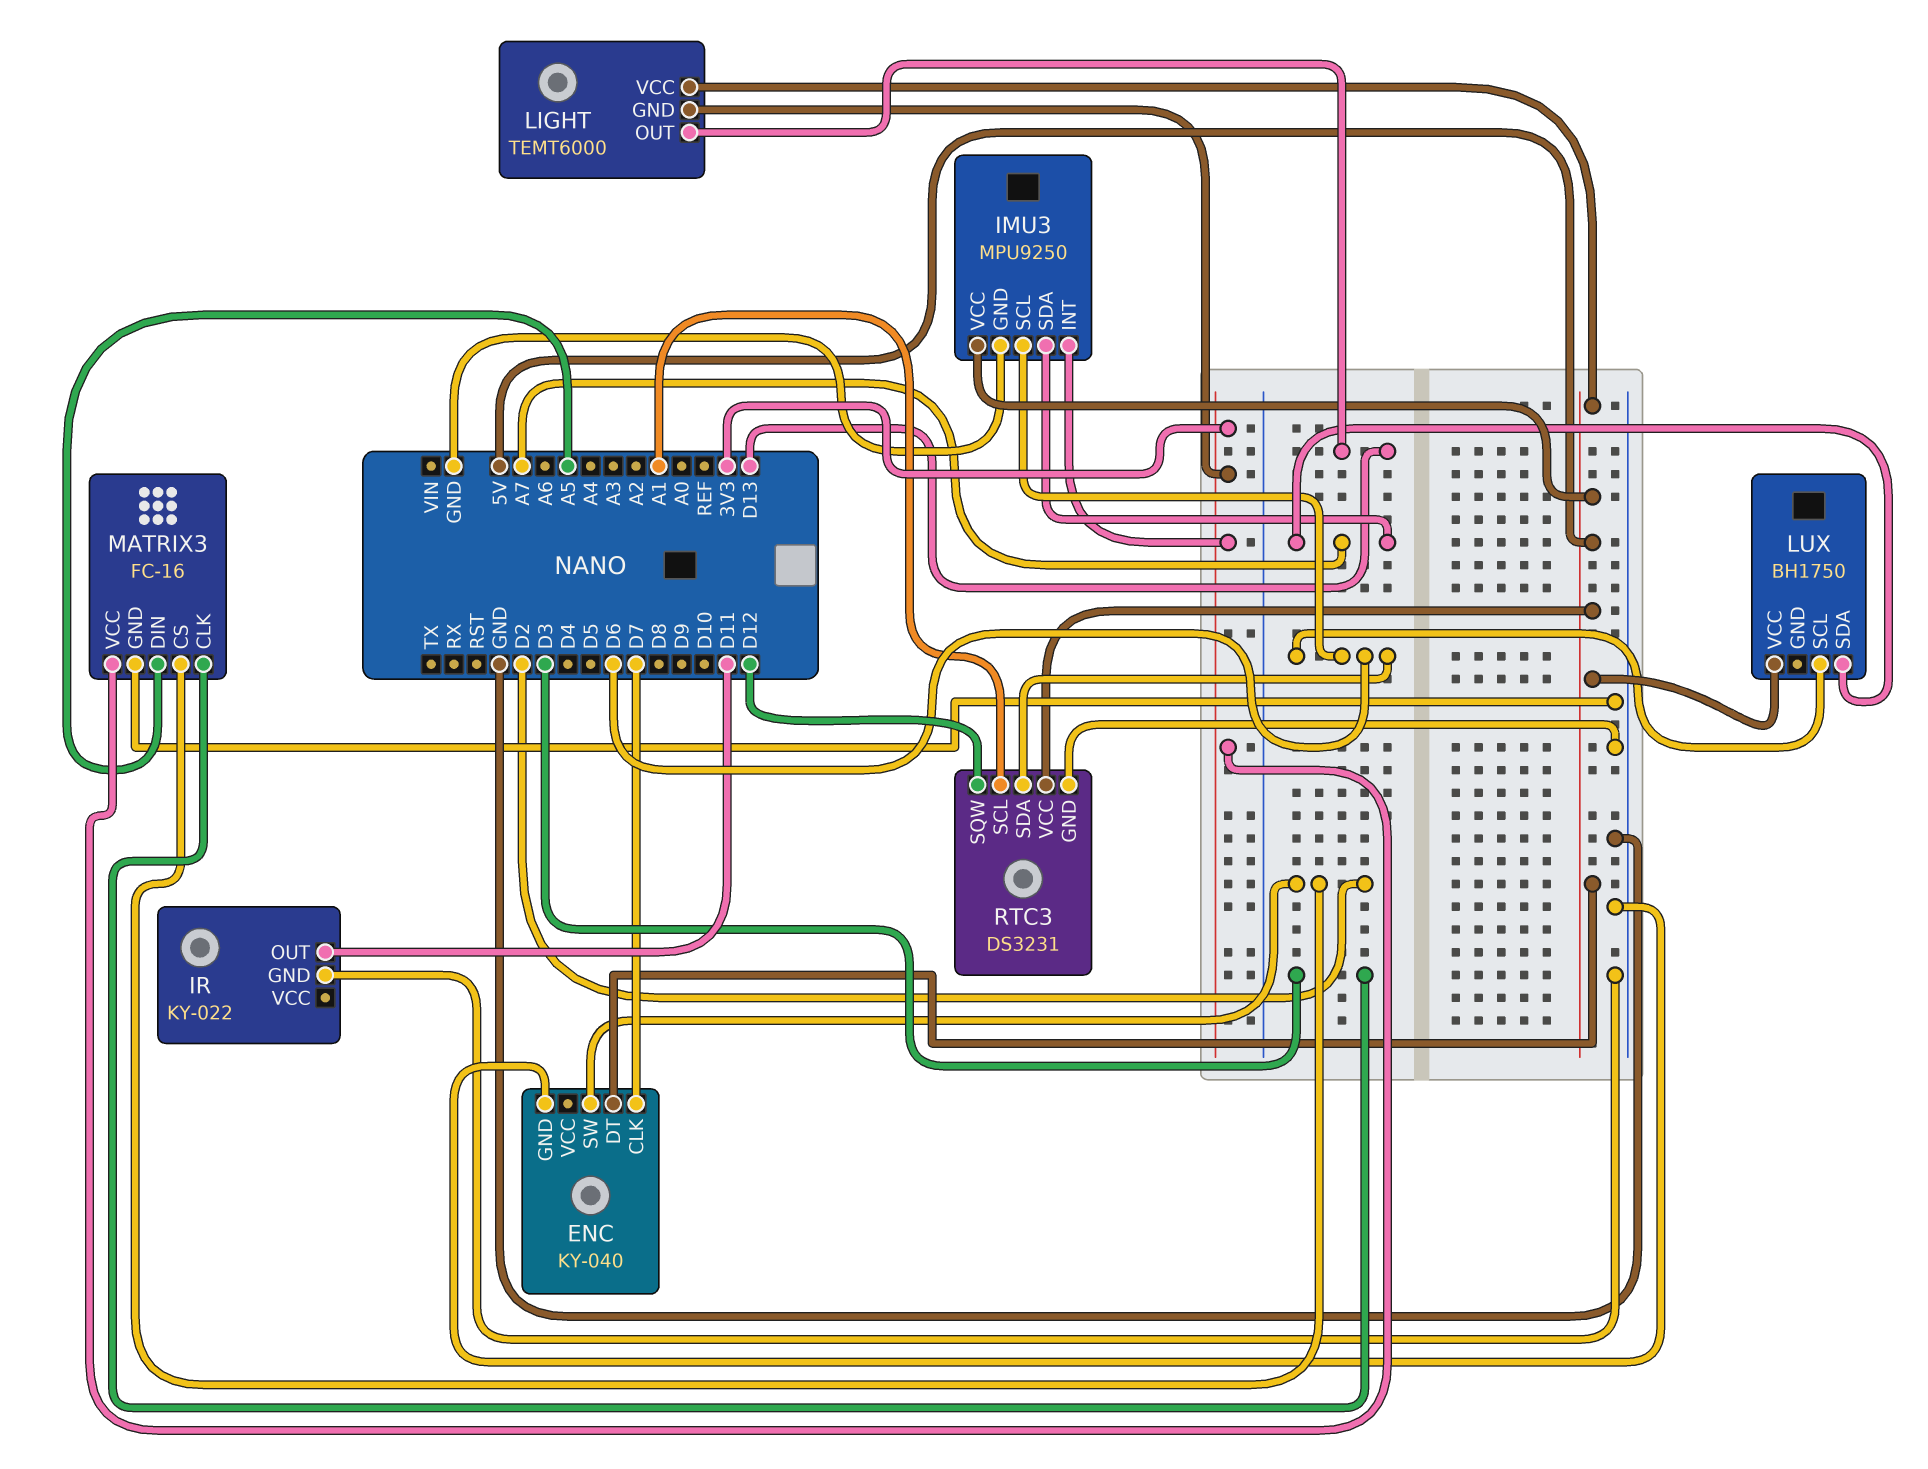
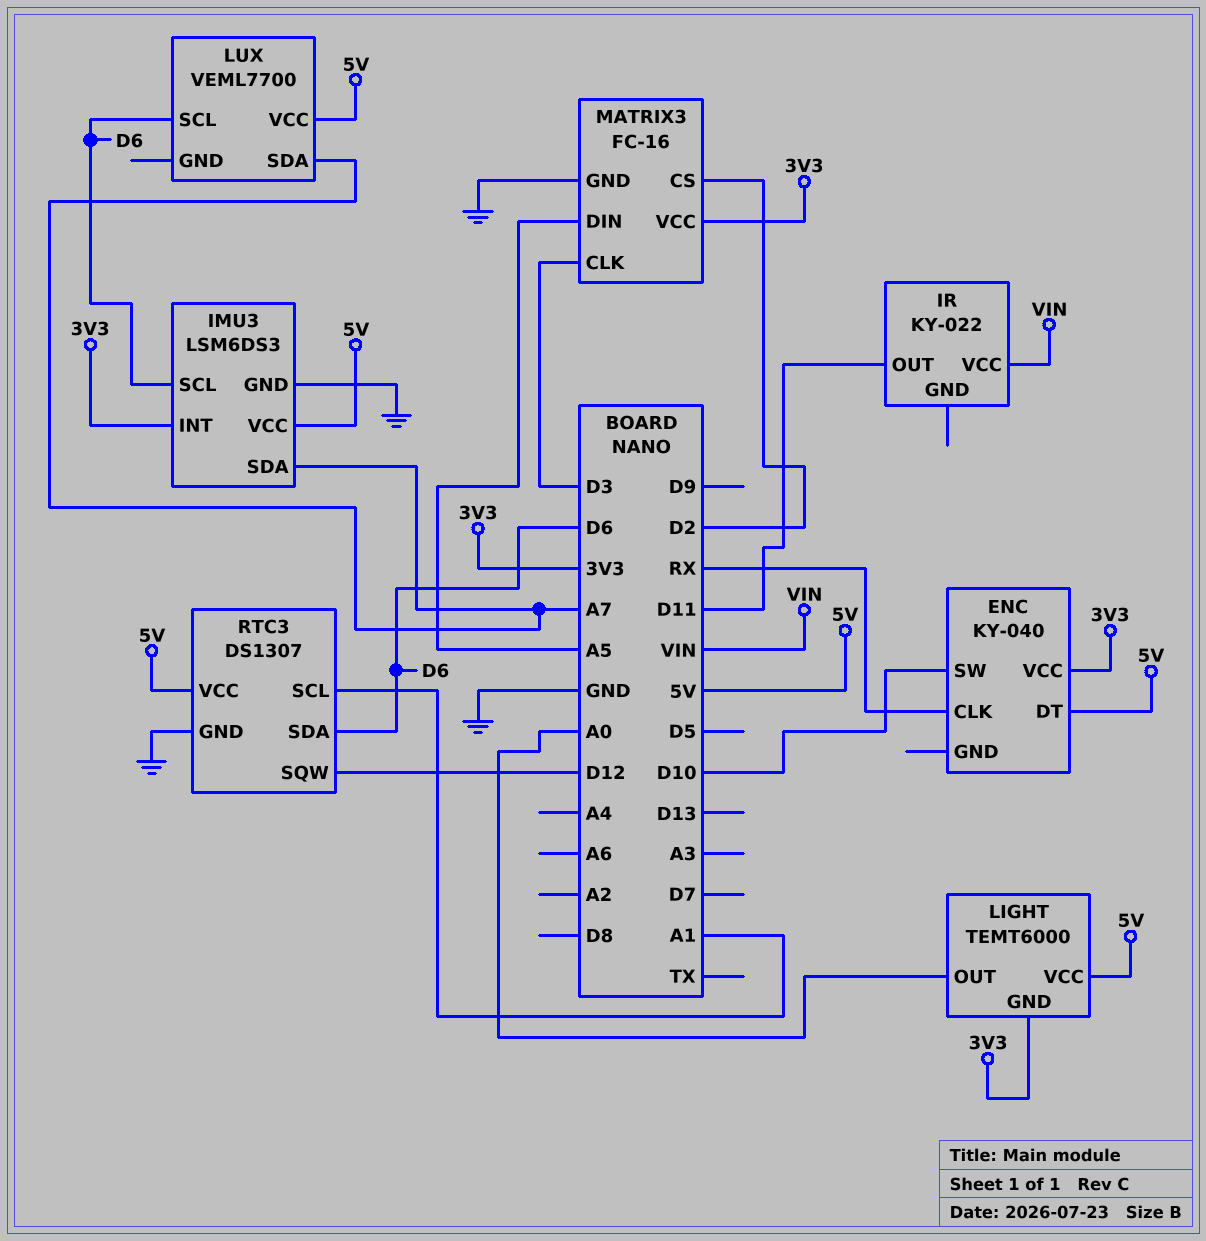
ENC pin CLK: D7 -> RX
ENC pin GND: GND -> none
ENC pin SW: D2 -> D10
ENC pin VCC: none -> 3V3
IMU3: MPU9250 -> LSM6DS3
IR pin GND: GND -> none
IR pin VCC: none -> VIN
LIGHT pin OUT: D13 -> A0
LUX: BH1750 -> VEML7700
RTC3: DS3231 -> DS1307

